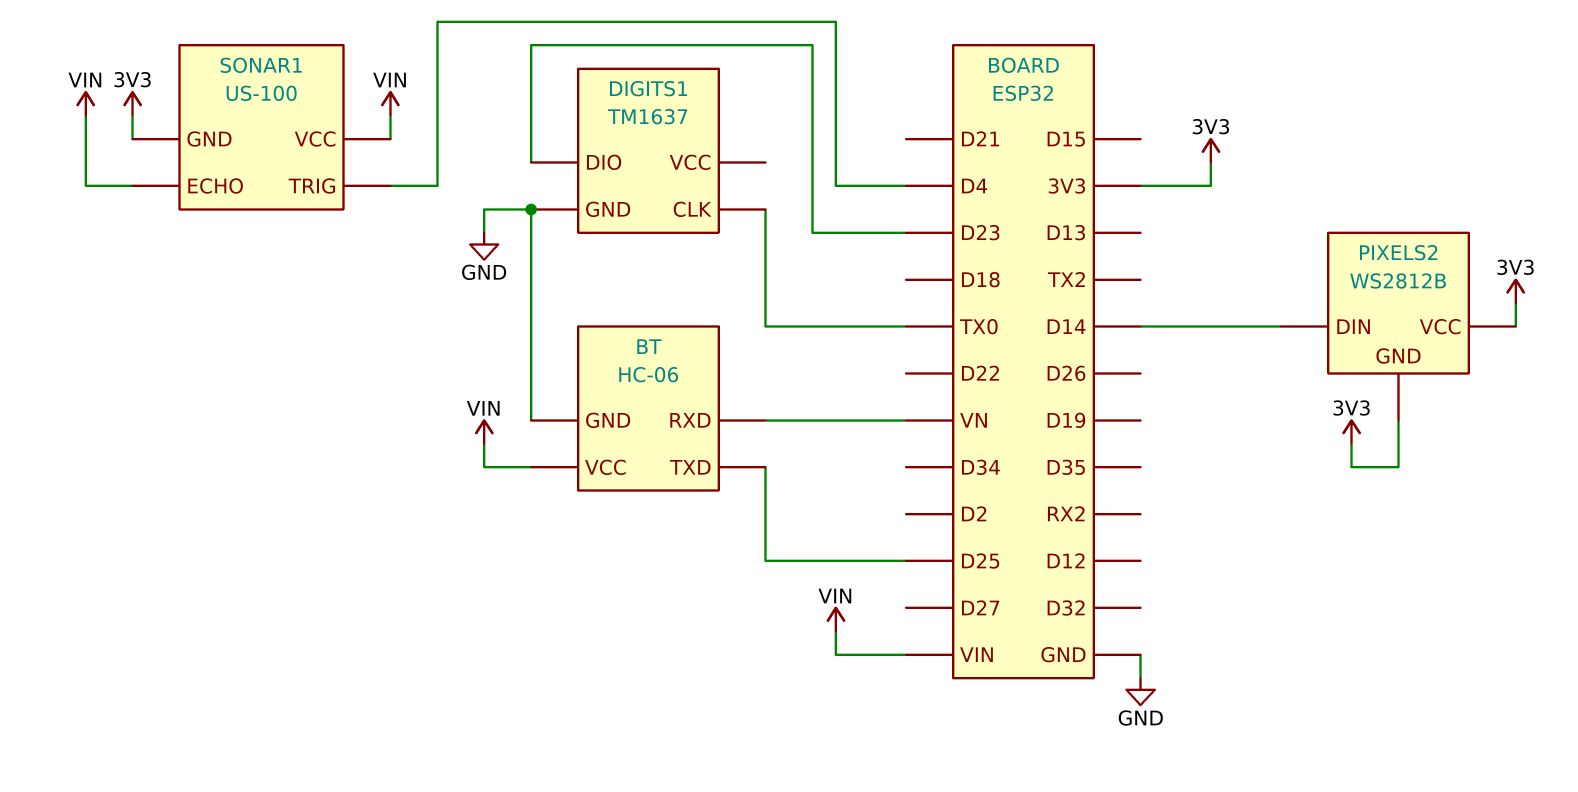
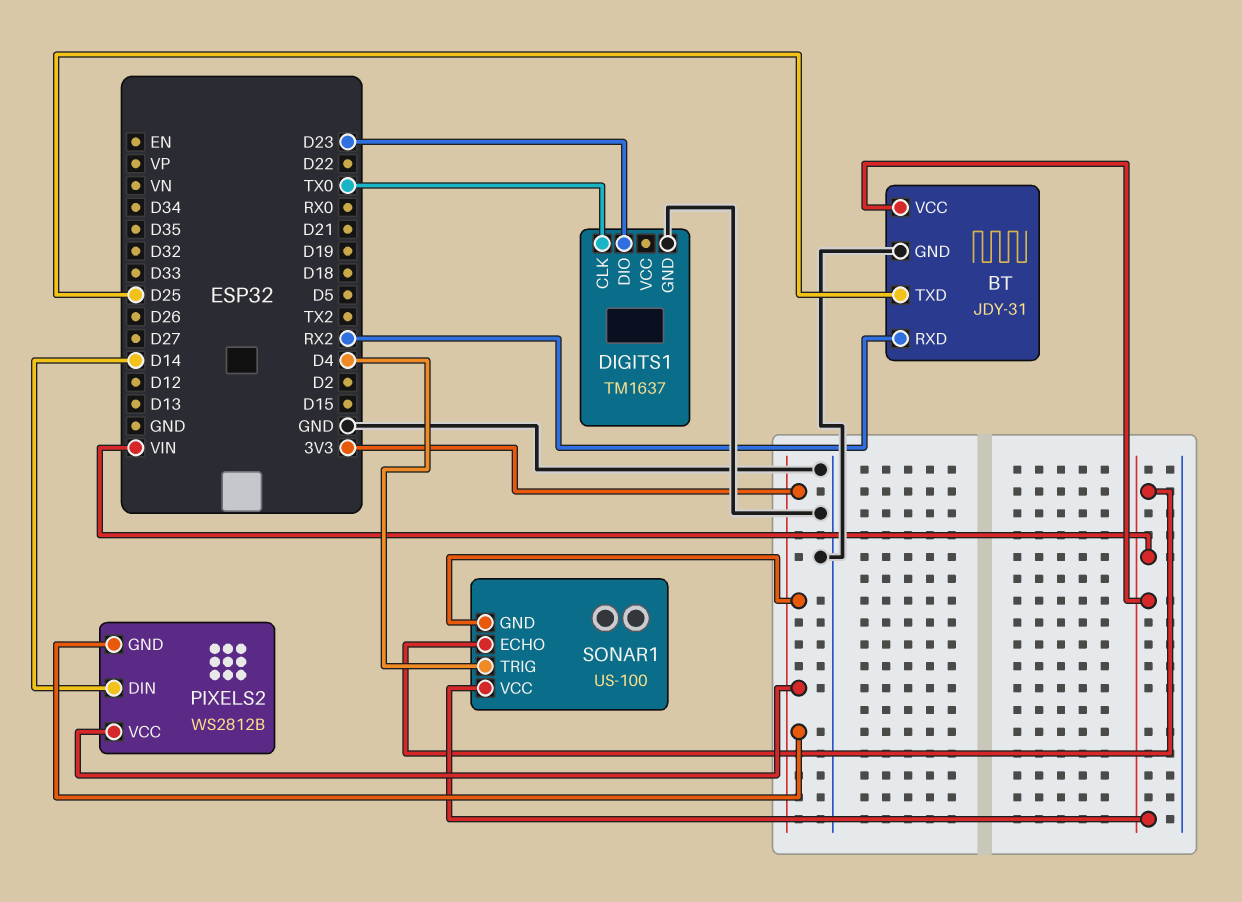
BT: HC-06 -> JDY-31
BT pin RXD: VN -> RX2

